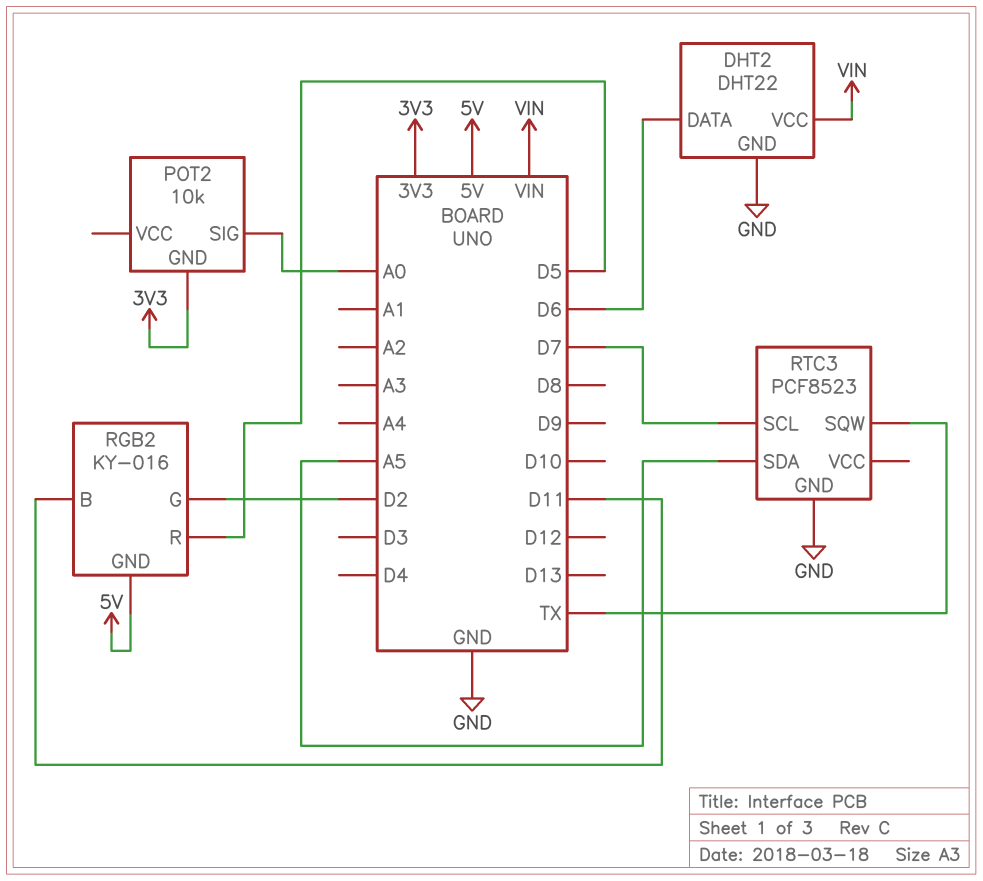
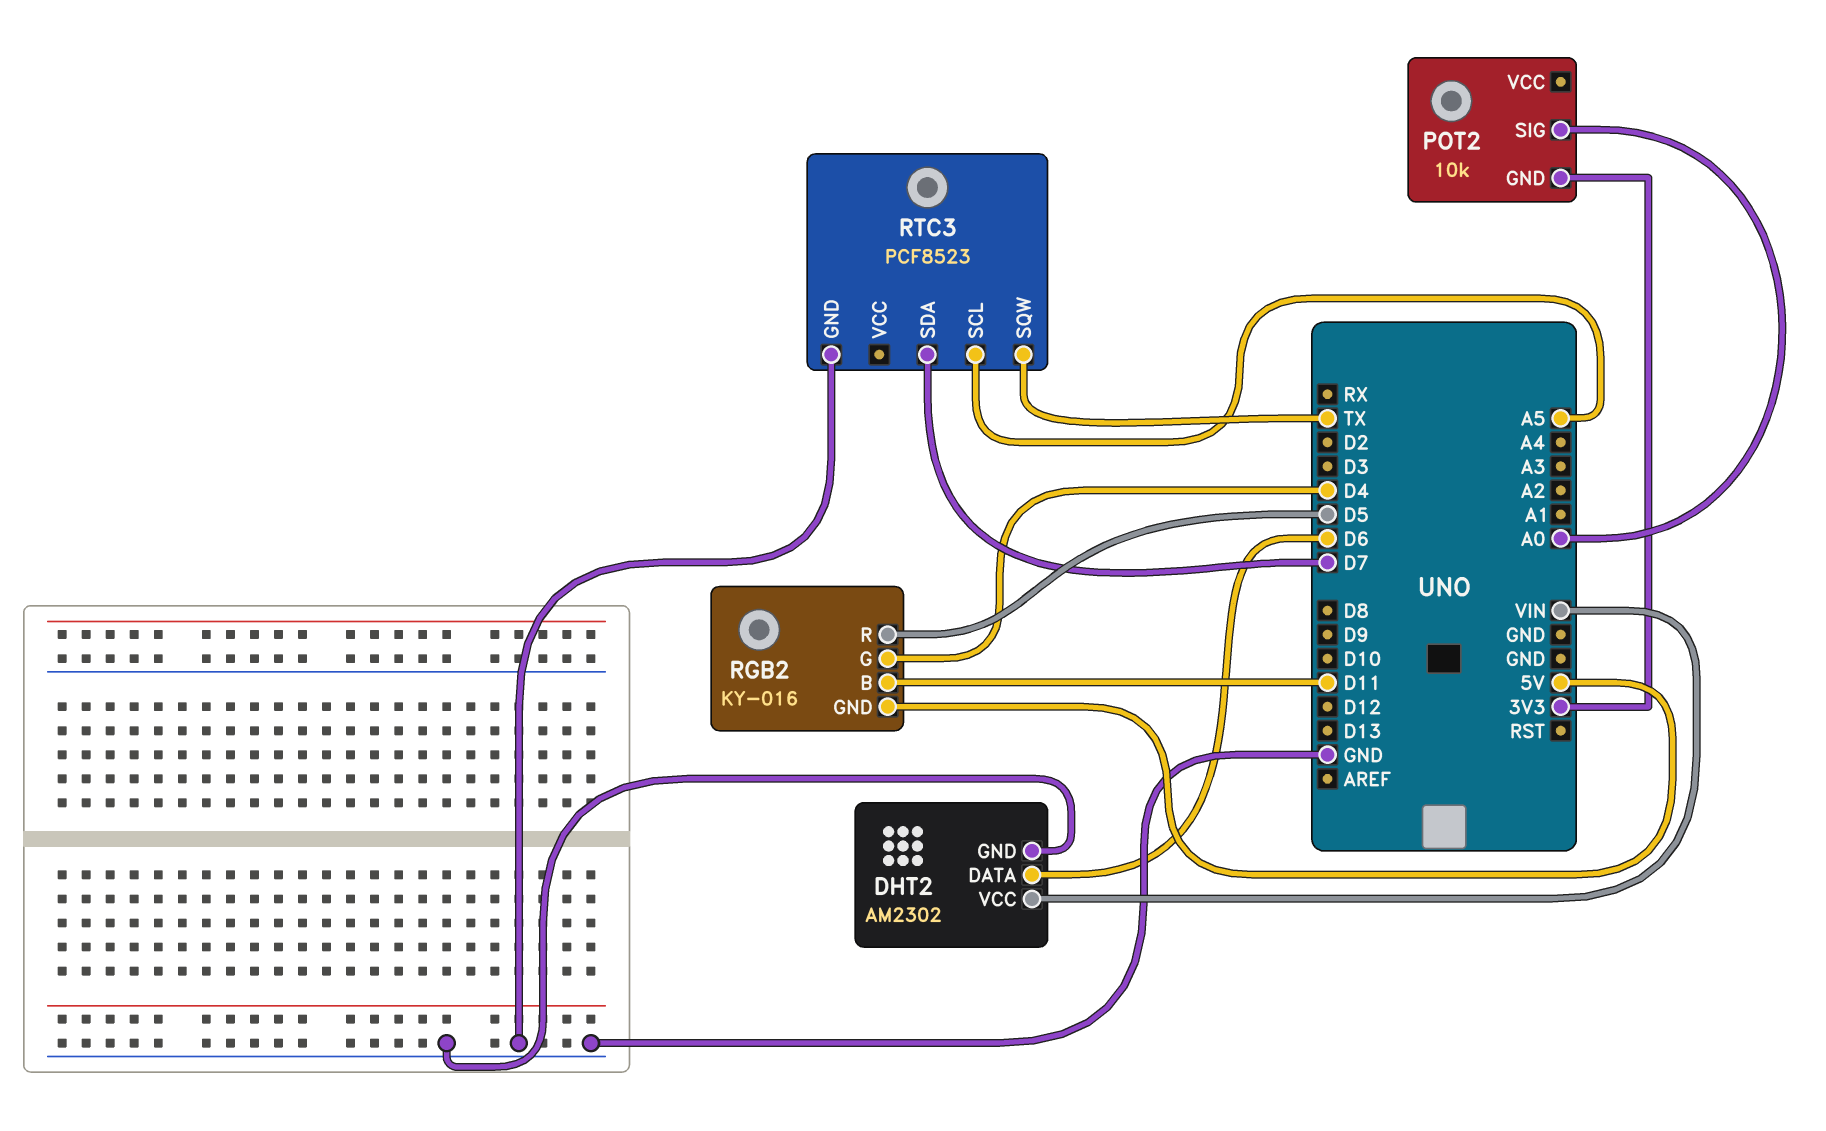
DHT2: DHT22 -> AM2302
RGB2 pin G: D2 -> D4
RTC3 pin SCL: D7 -> A5
RTC3 pin SDA: A5 -> D7

